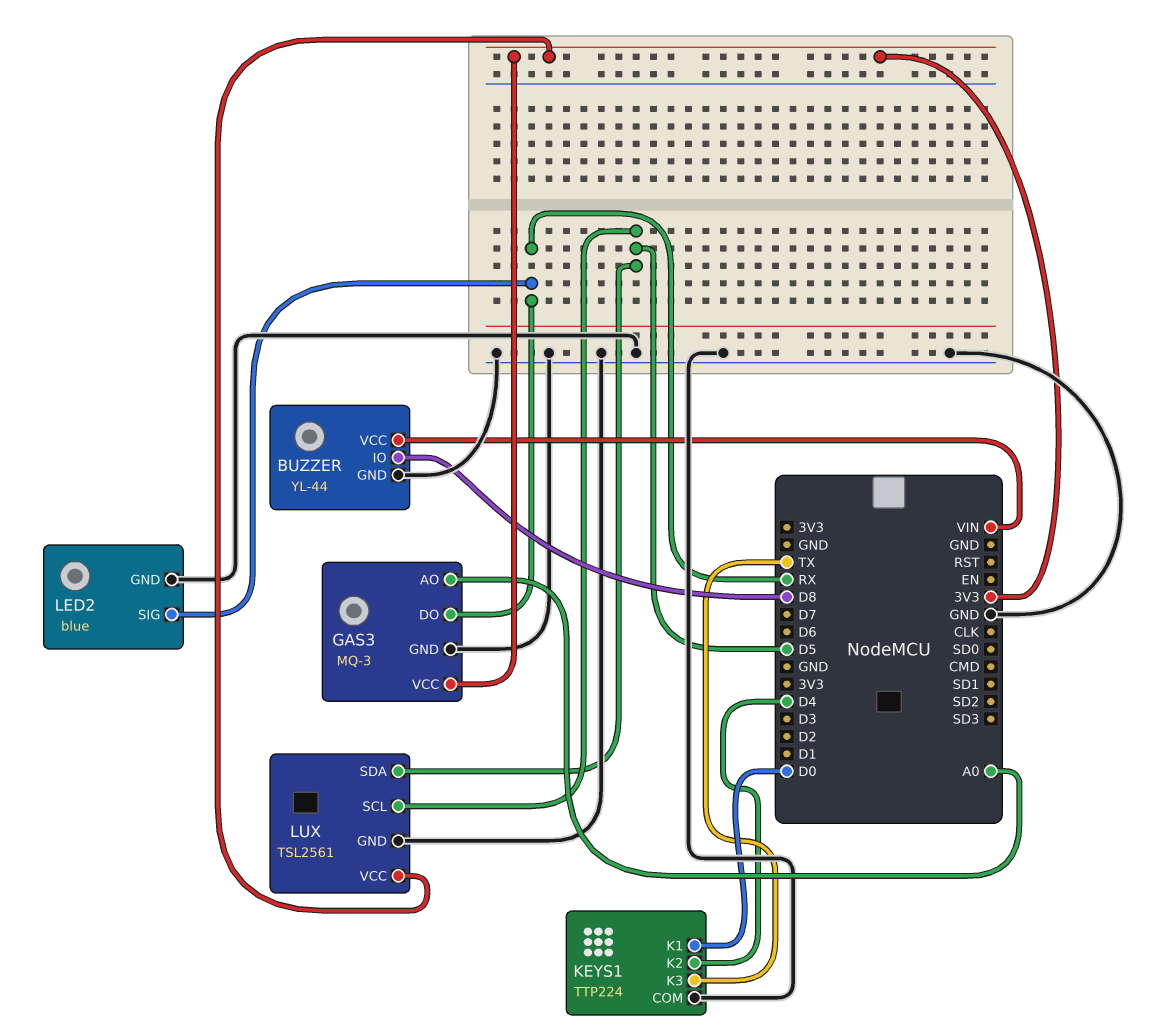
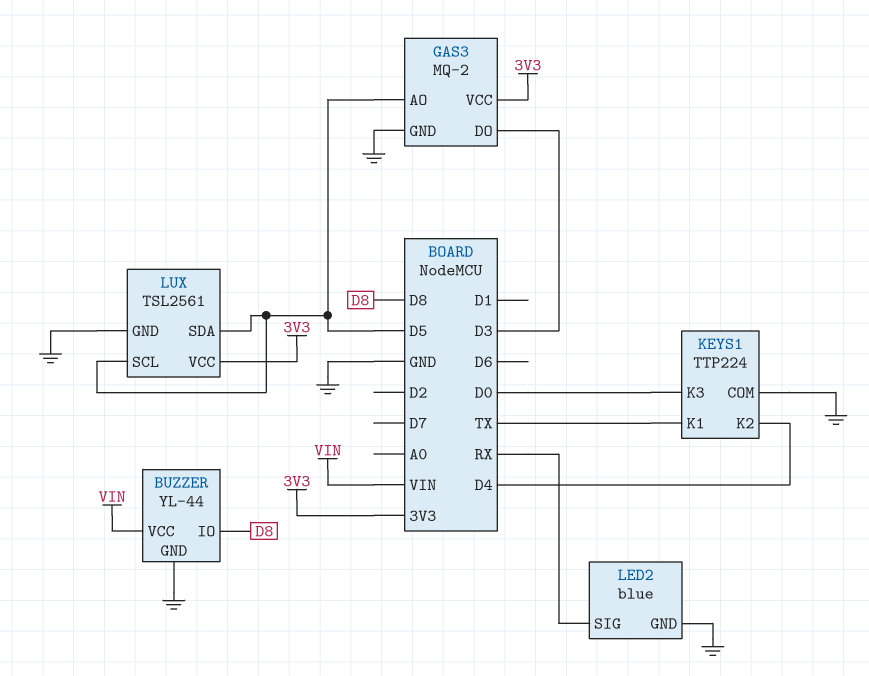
GAS3: MQ-3 -> MQ-2
GAS3 pin AO: A0 -> D5
GAS3 pin DO: RX -> D3
KEYS1 pin K1: D0 -> TX
KEYS1 pin K3: TX -> D0

